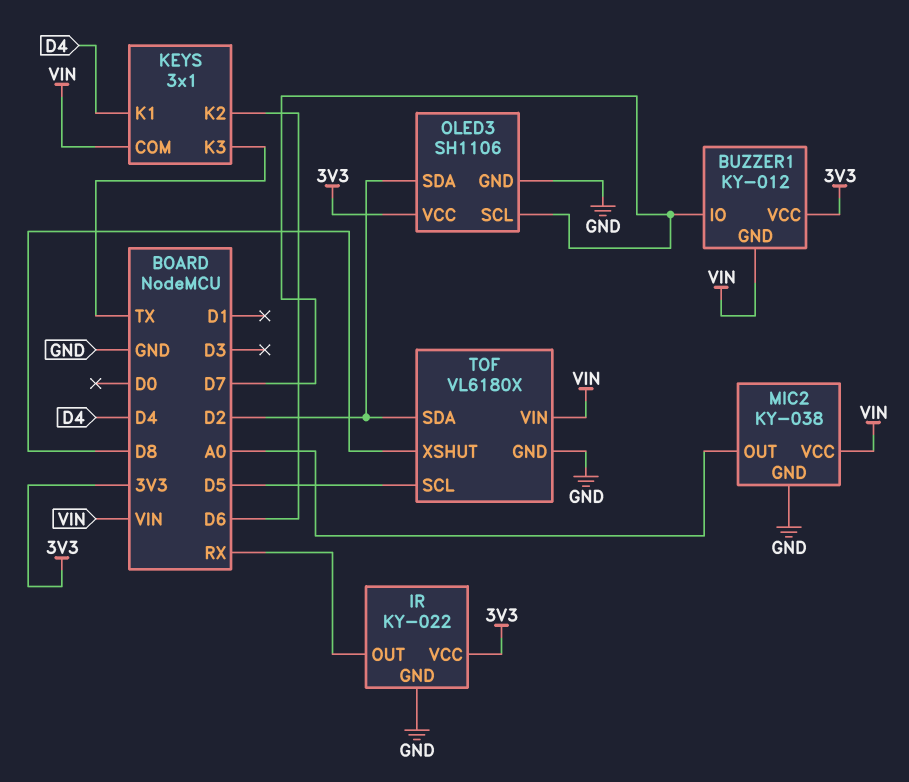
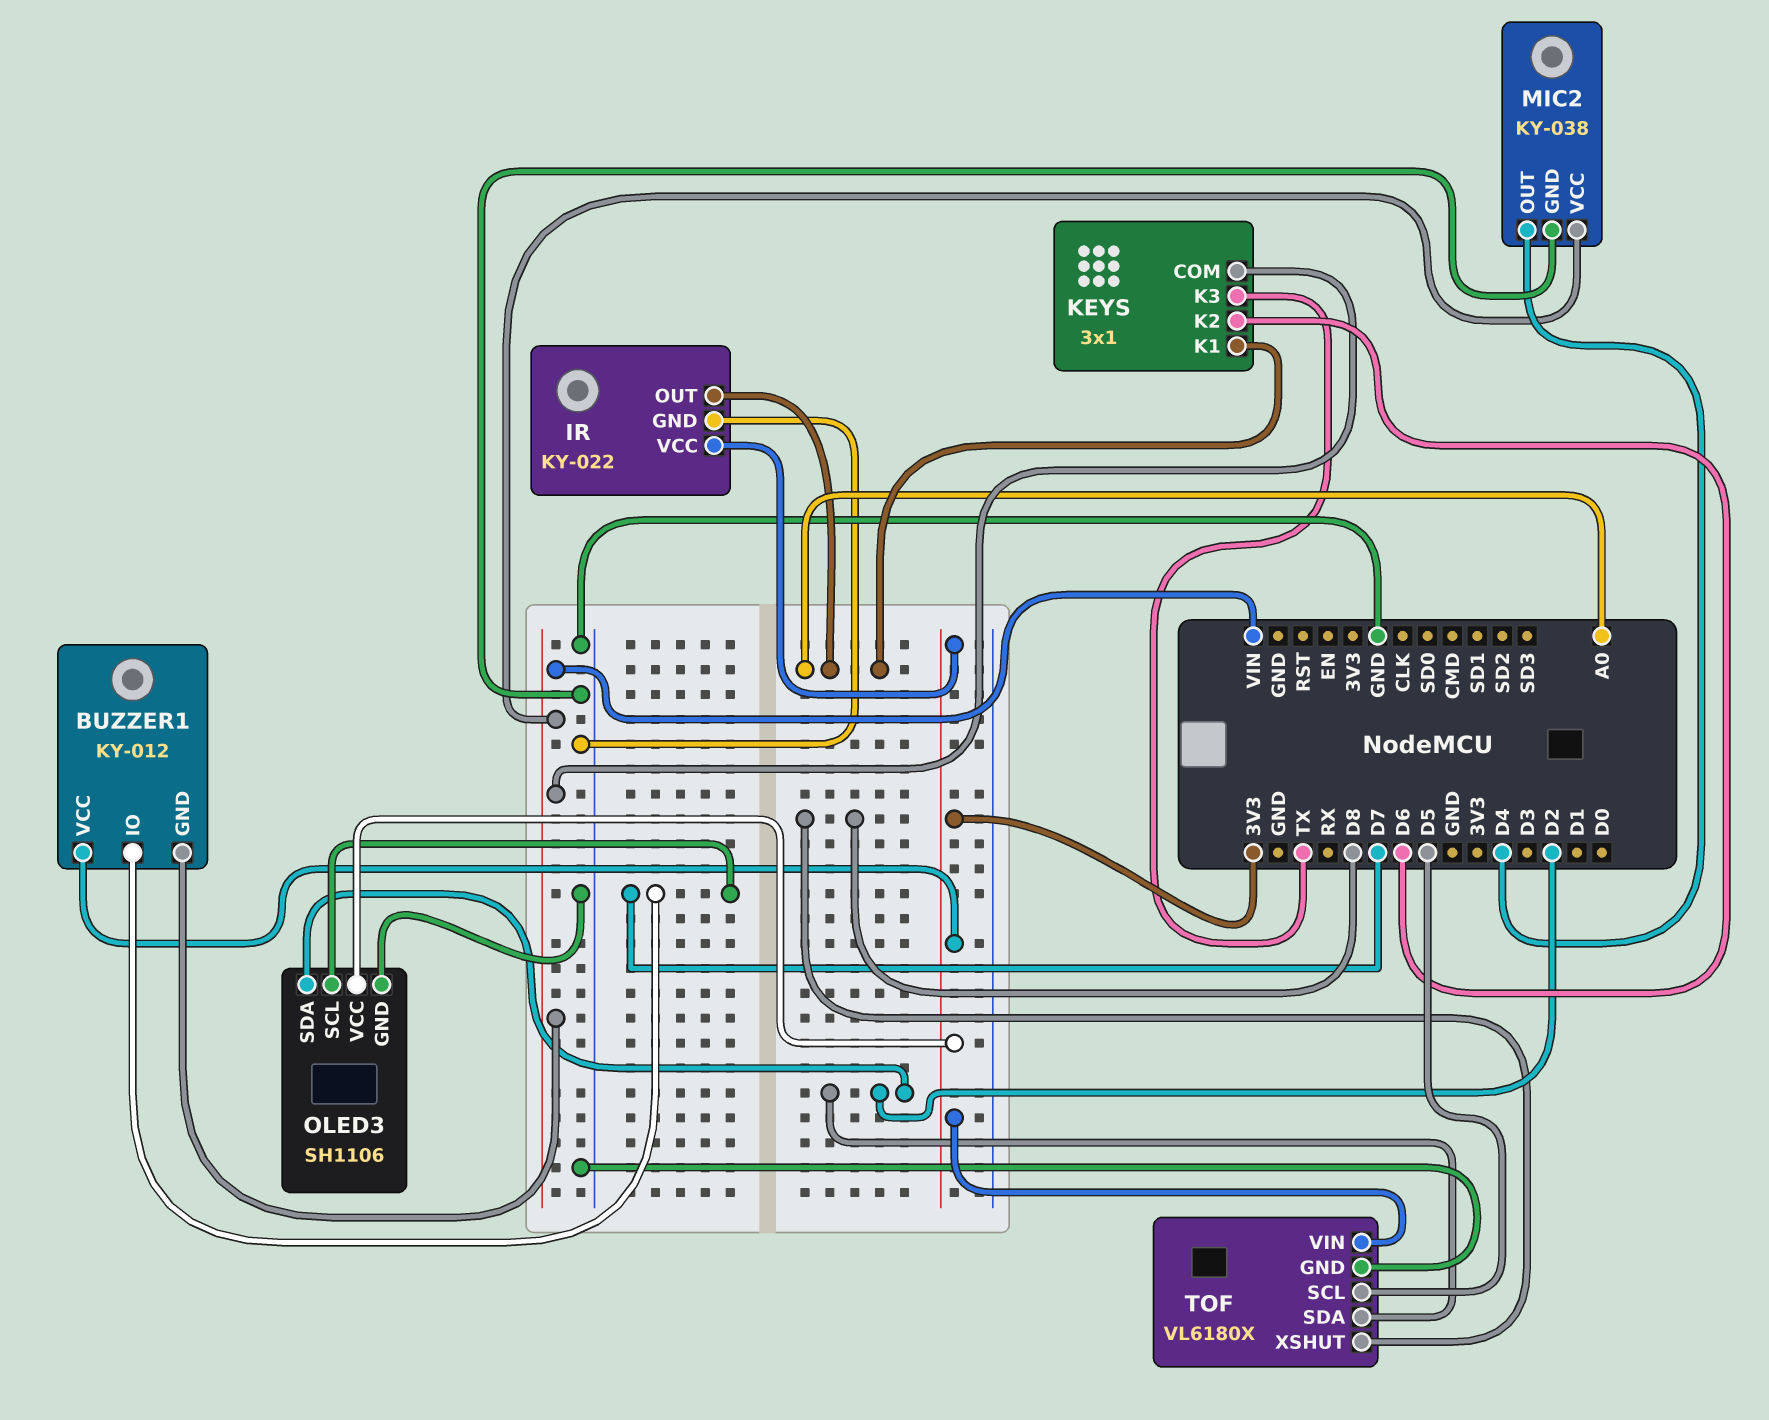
IR pin OUT: RX -> A0
KEYS pin K1: D4 -> A0
MIC2 pin OUT: A0 -> D4
TOF pin VIN: VIN -> 3V3

